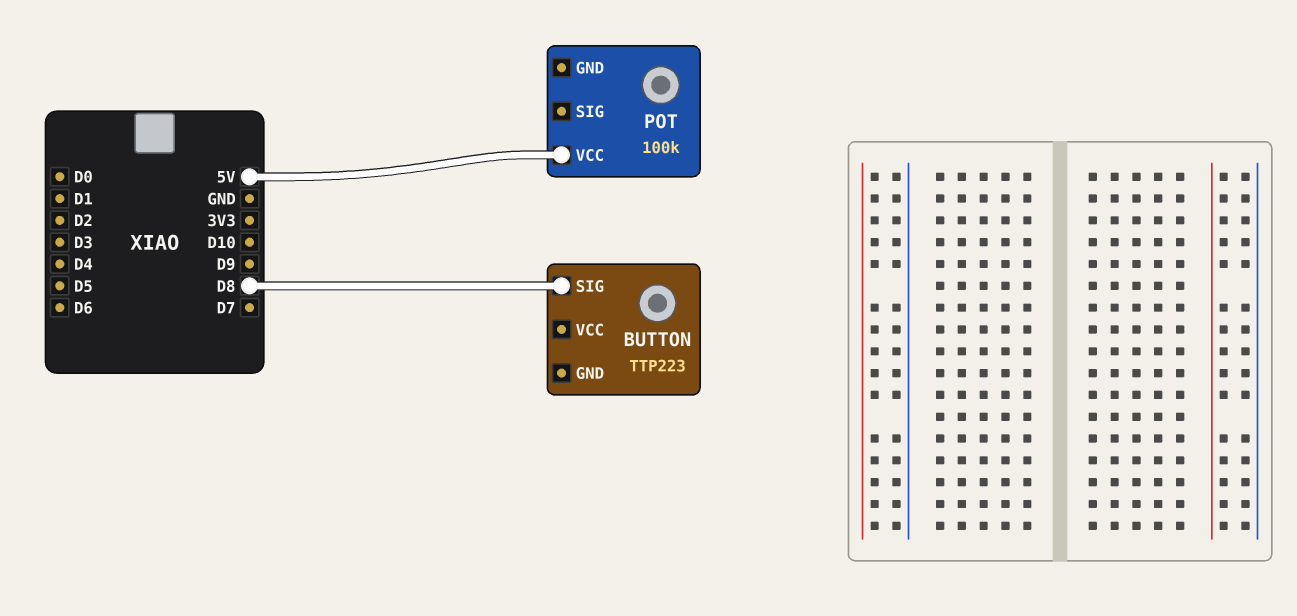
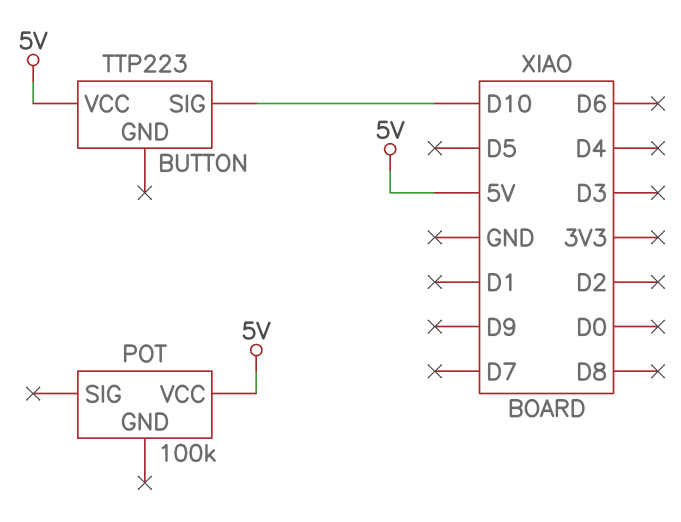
BUTTON pin SIG: D8 -> D10
BUTTON pin VCC: none -> 5V

